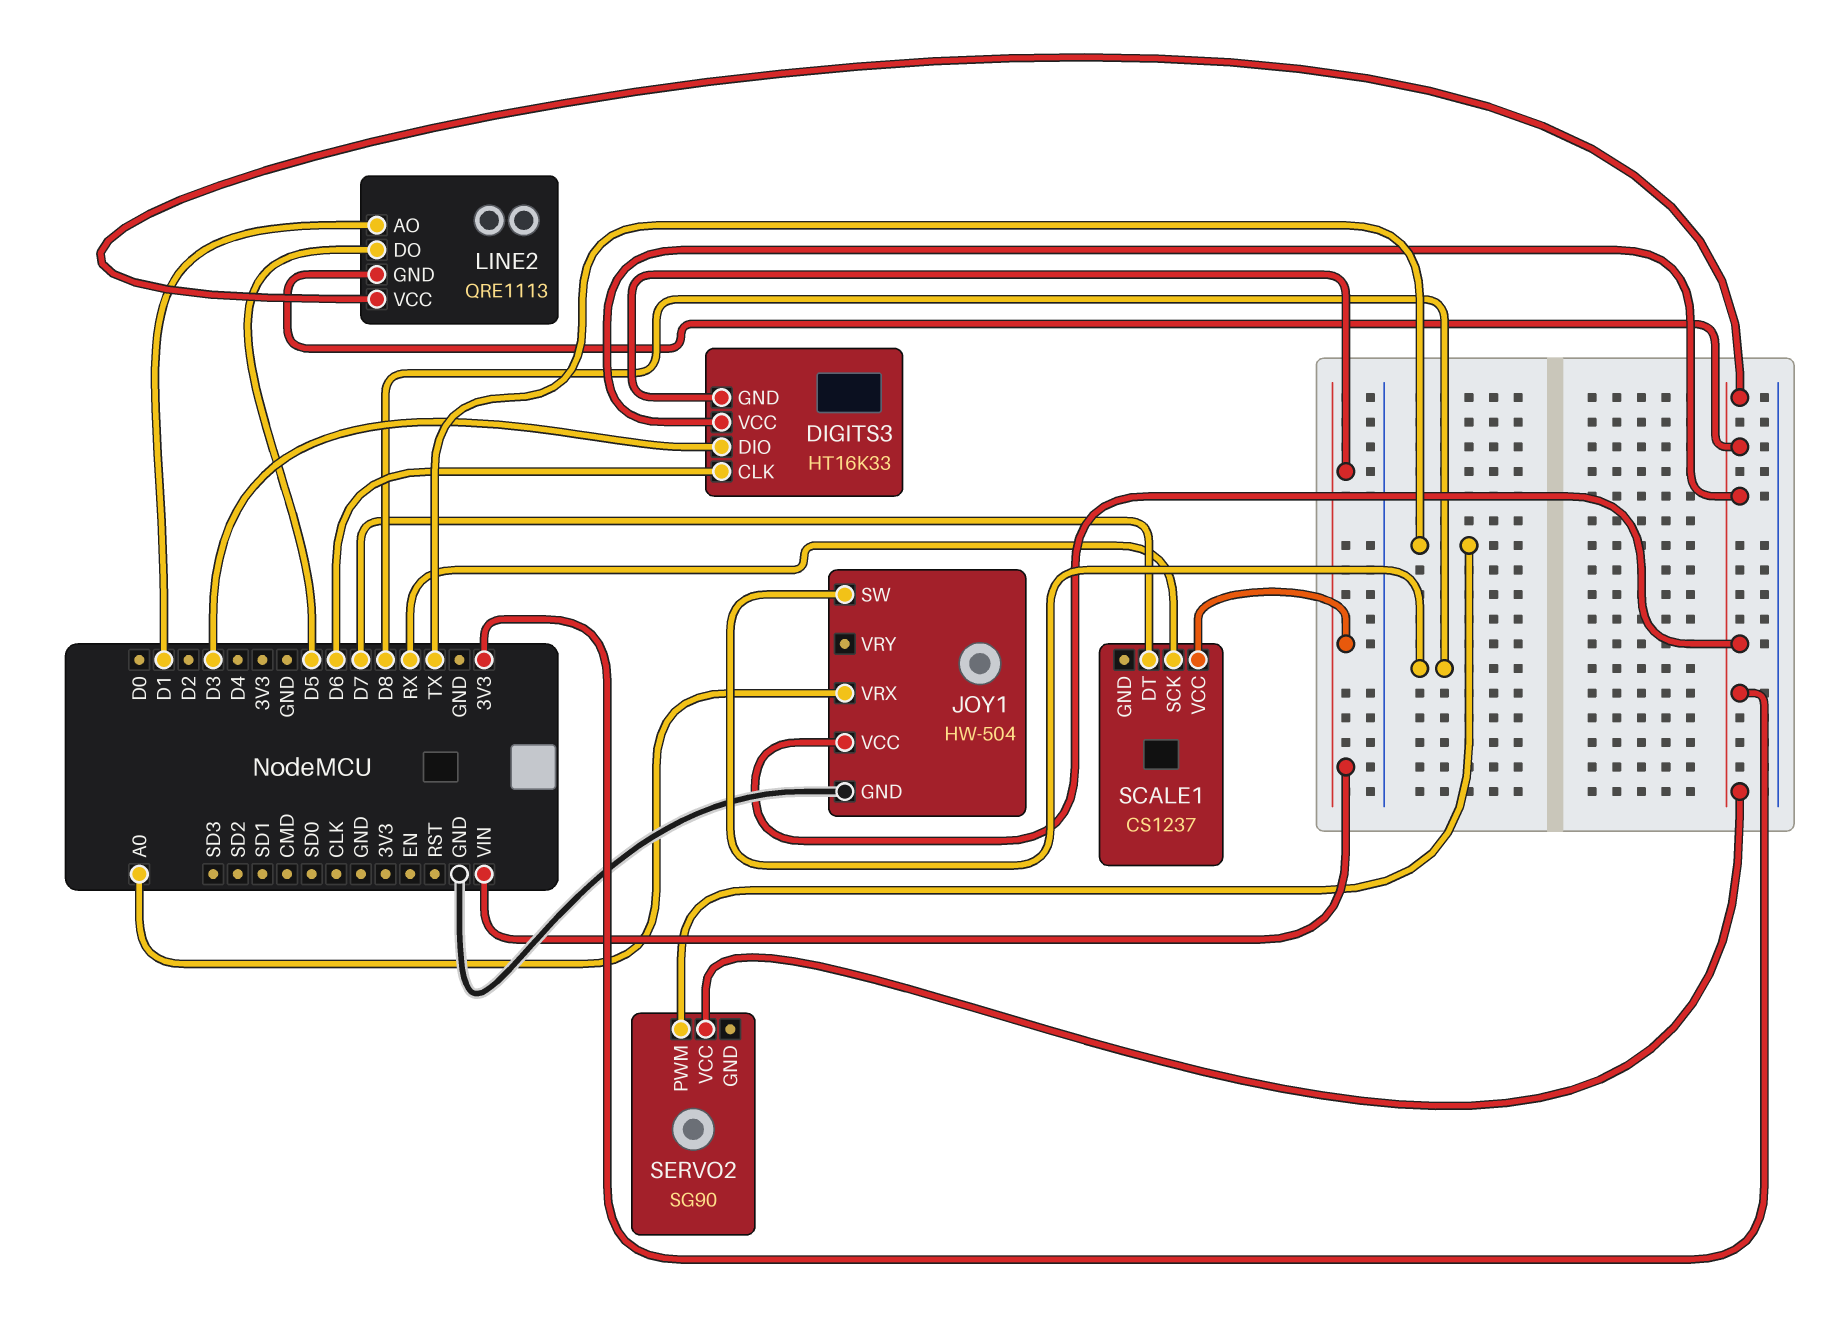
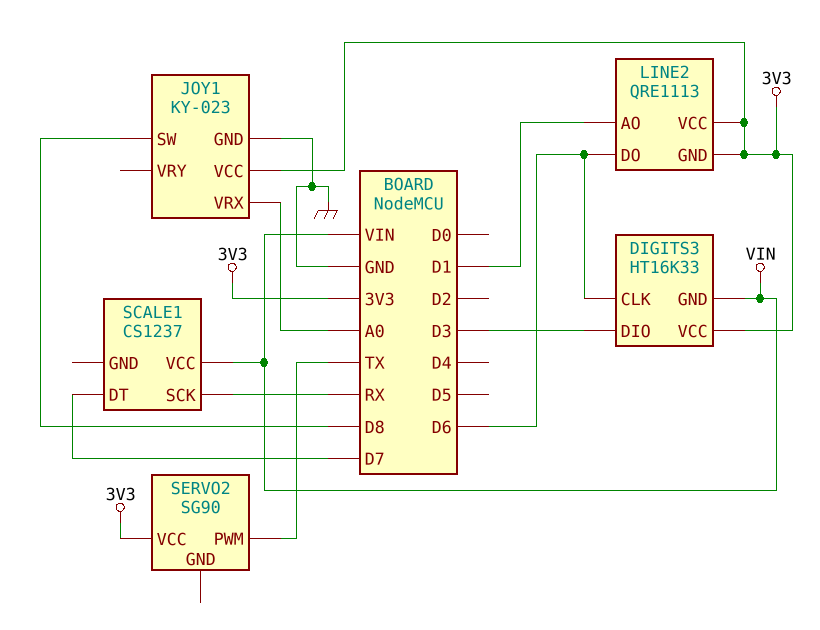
JOY1: HW-504 -> KY-023
LINE2 pin DO: D5 -> D6

